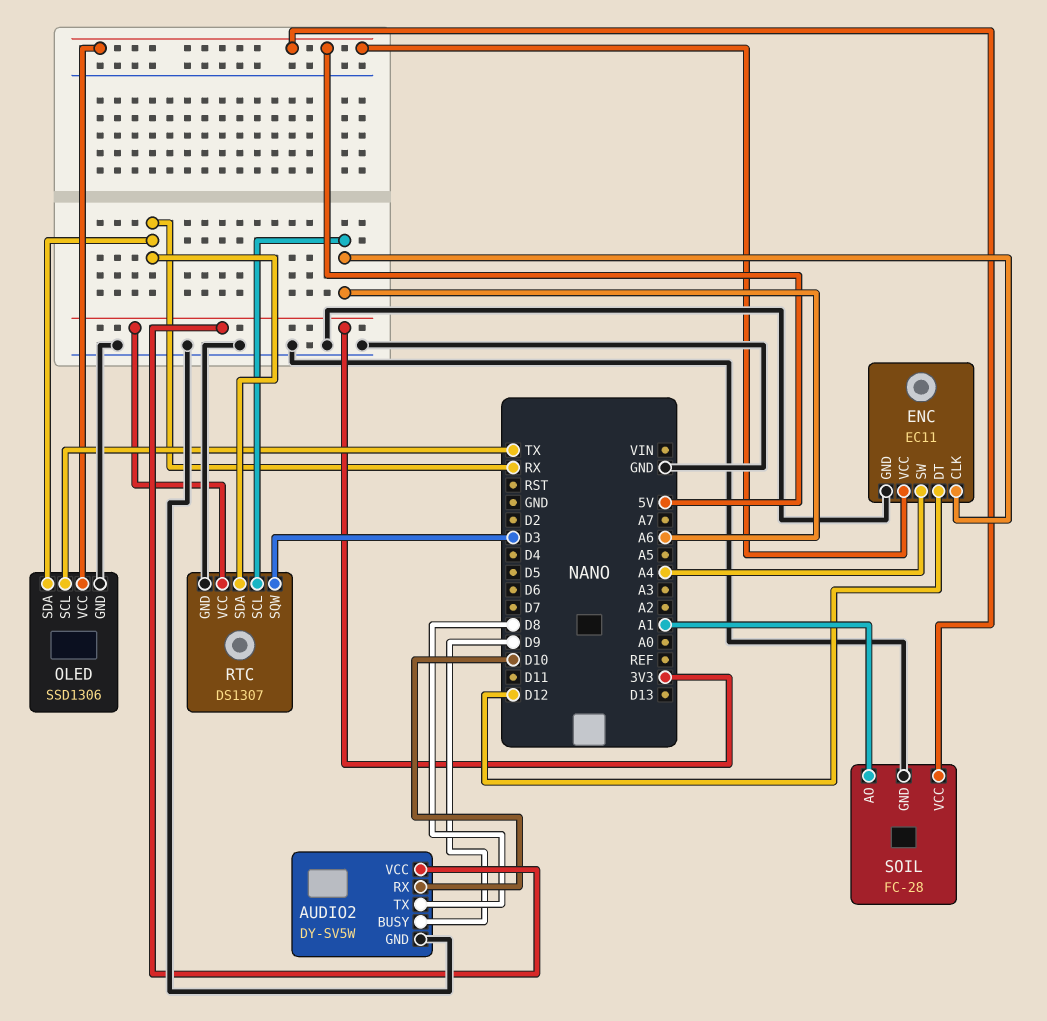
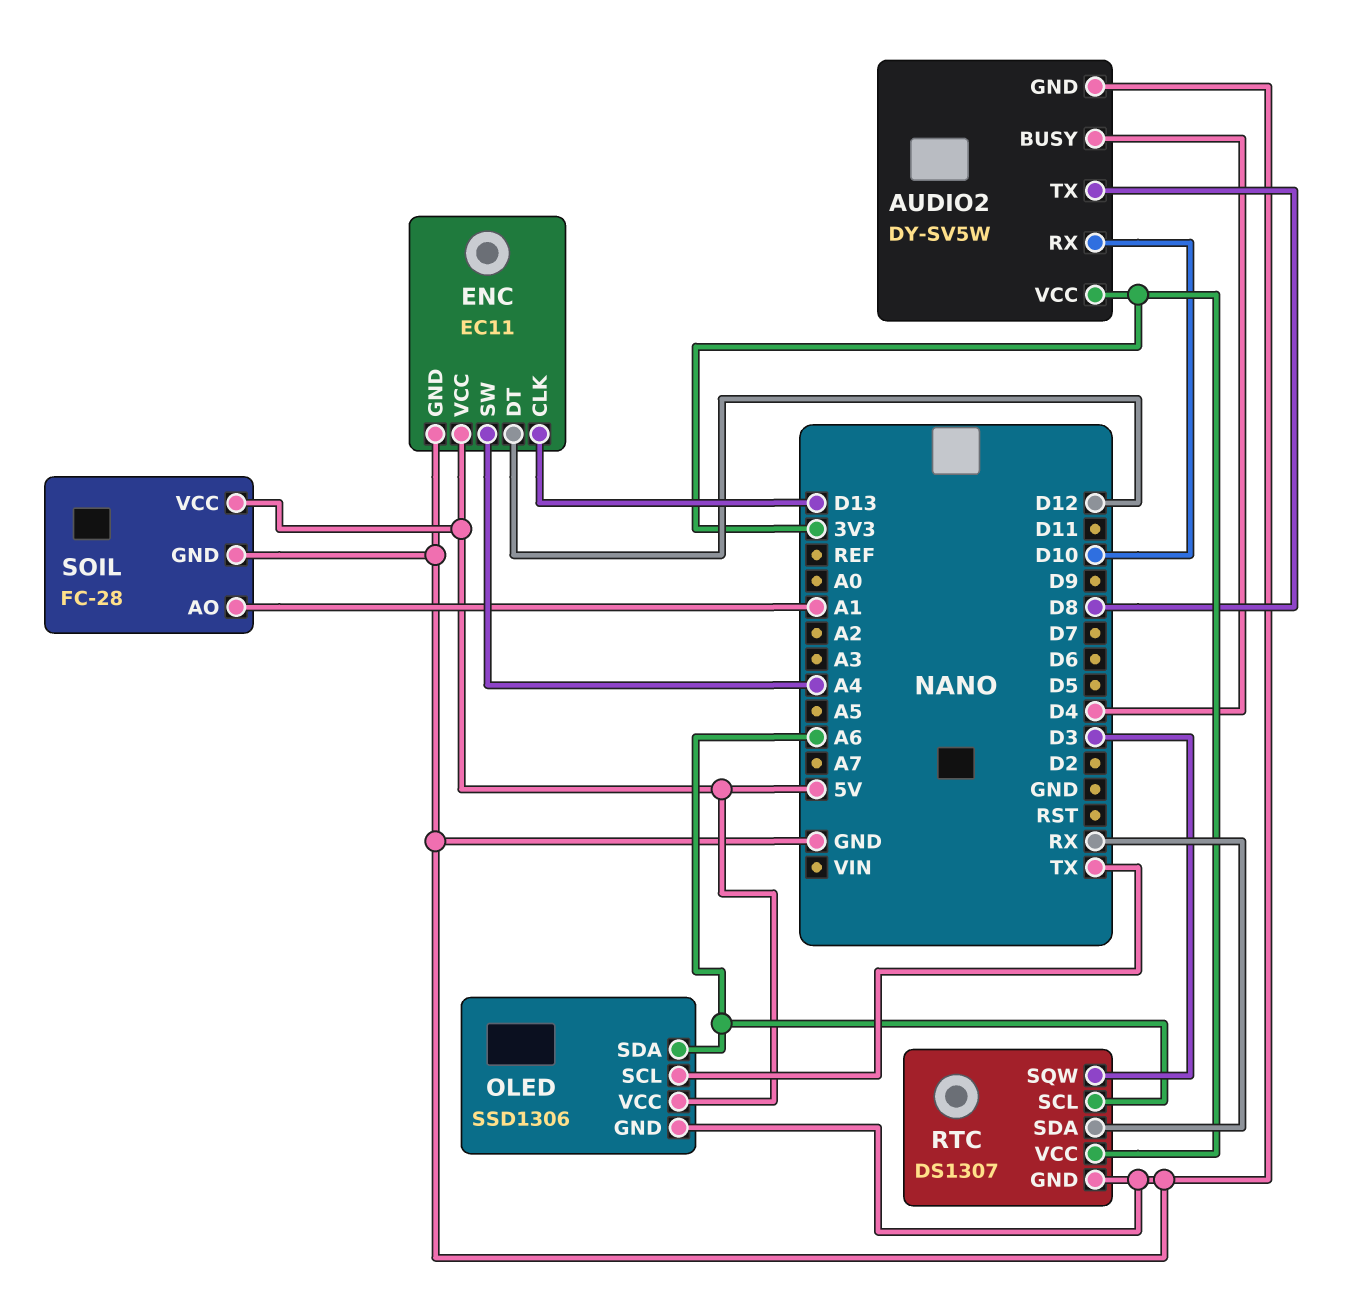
AUDIO2 pin BUSY: D9 -> D4
ENC pin CLK: A6 -> D13
OLED pin SDA: RX -> A6

